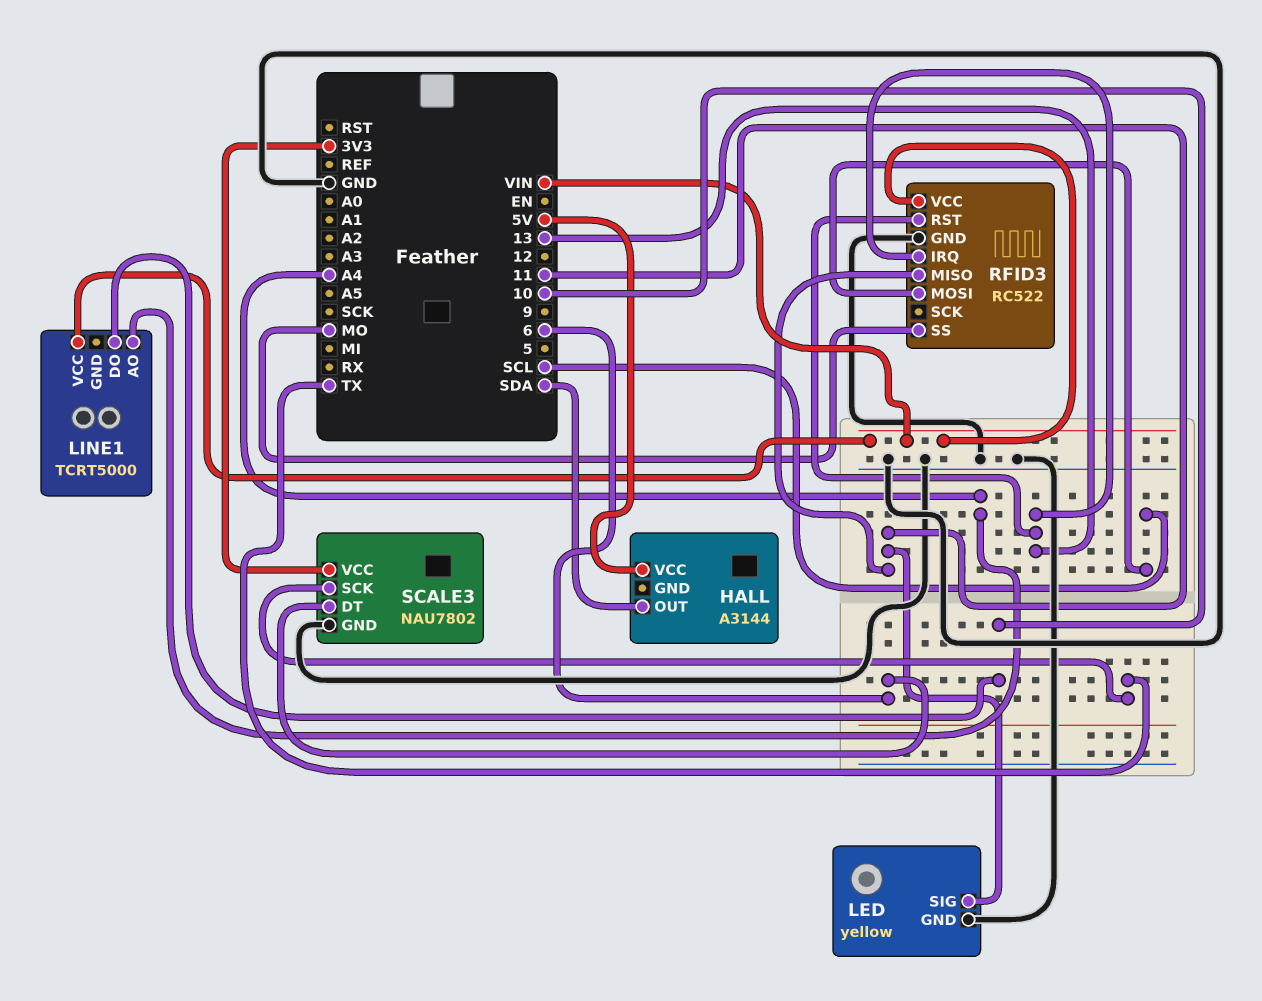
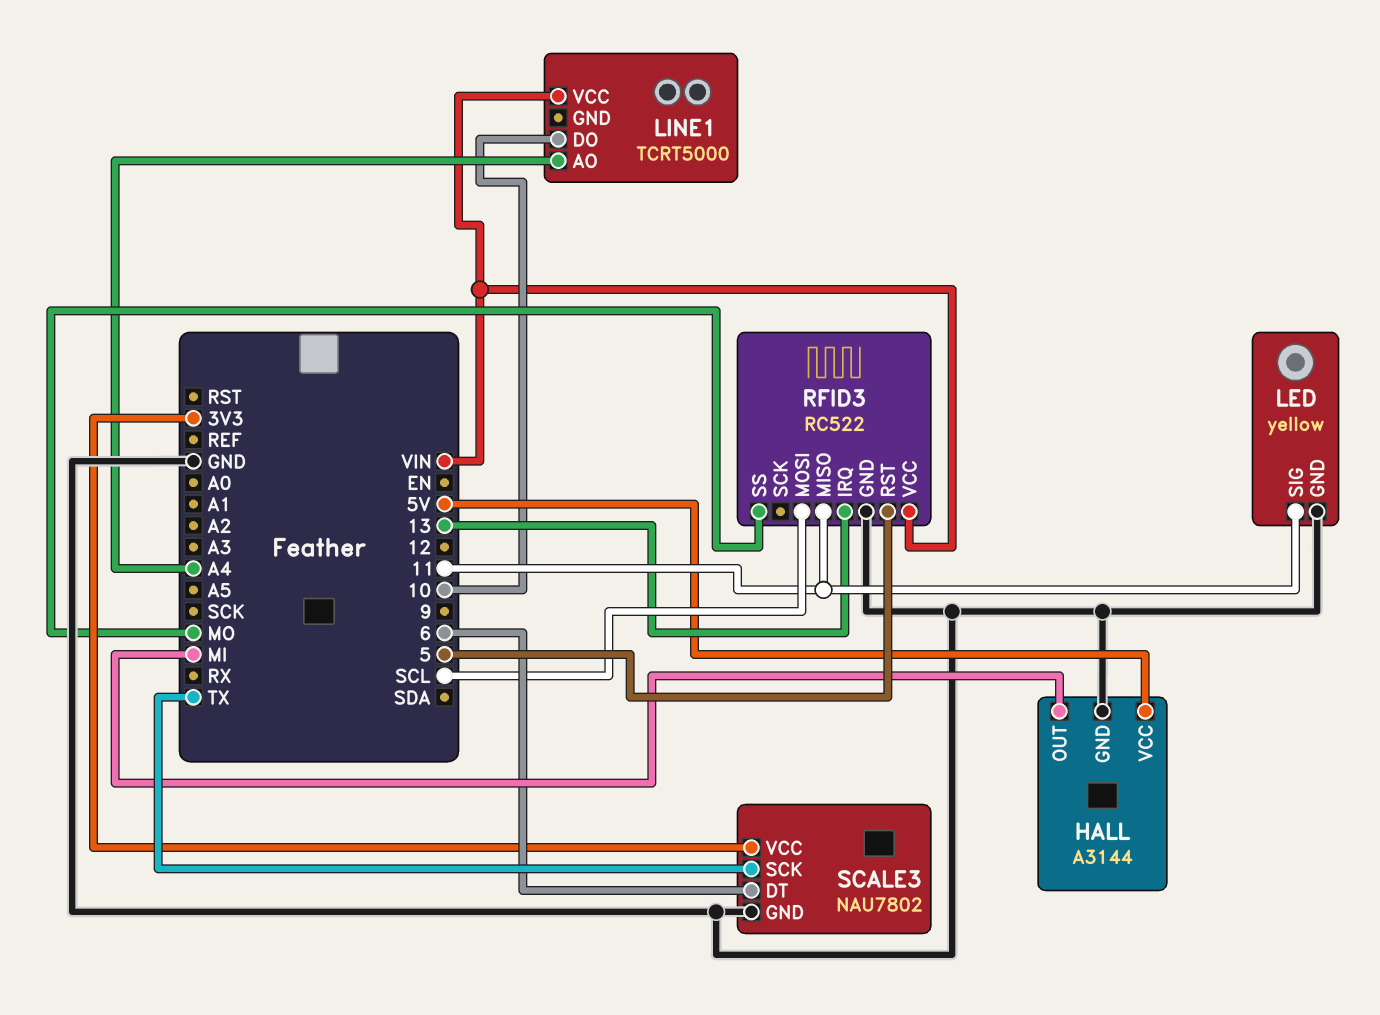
HALL pin GND: none -> GND
HALL pin OUT: SDA -> MI
RFID3 pin RST: 13 -> 5

